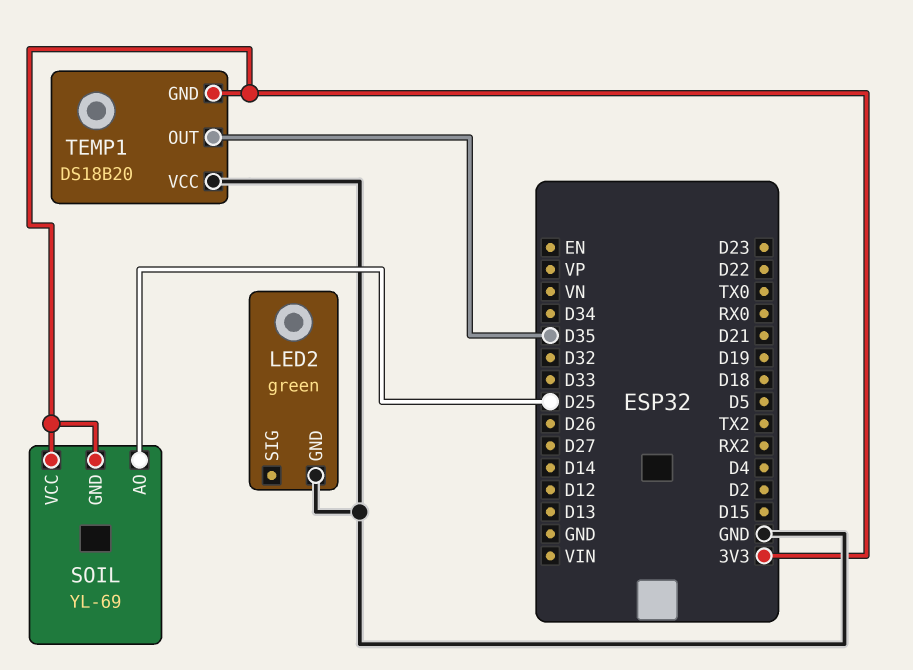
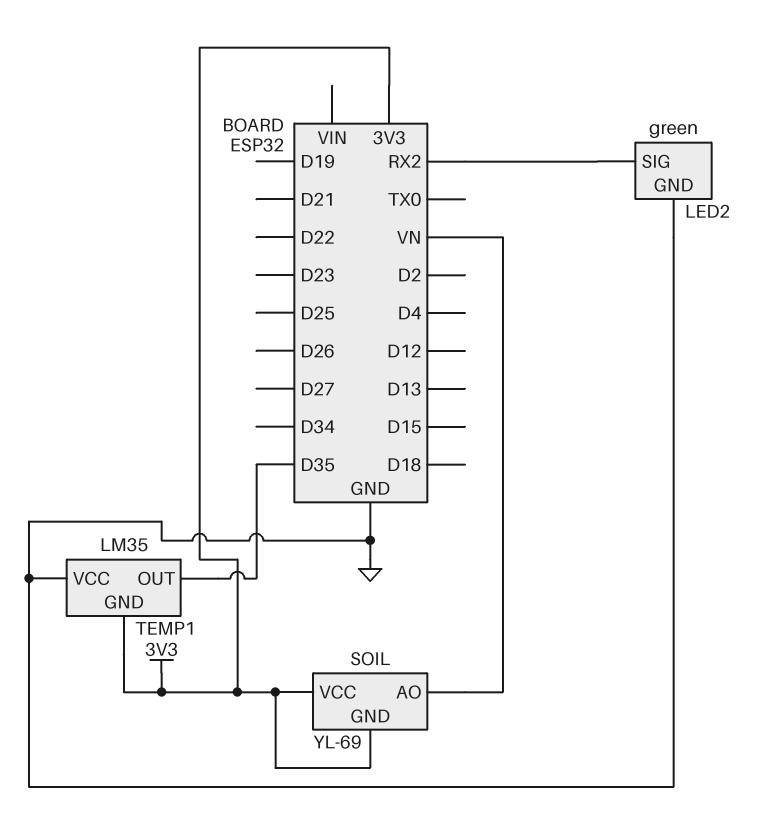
LED2 pin SIG: none -> RX2
SOIL pin AO: D25 -> VN
TEMP1: DS18B20 -> LM35

